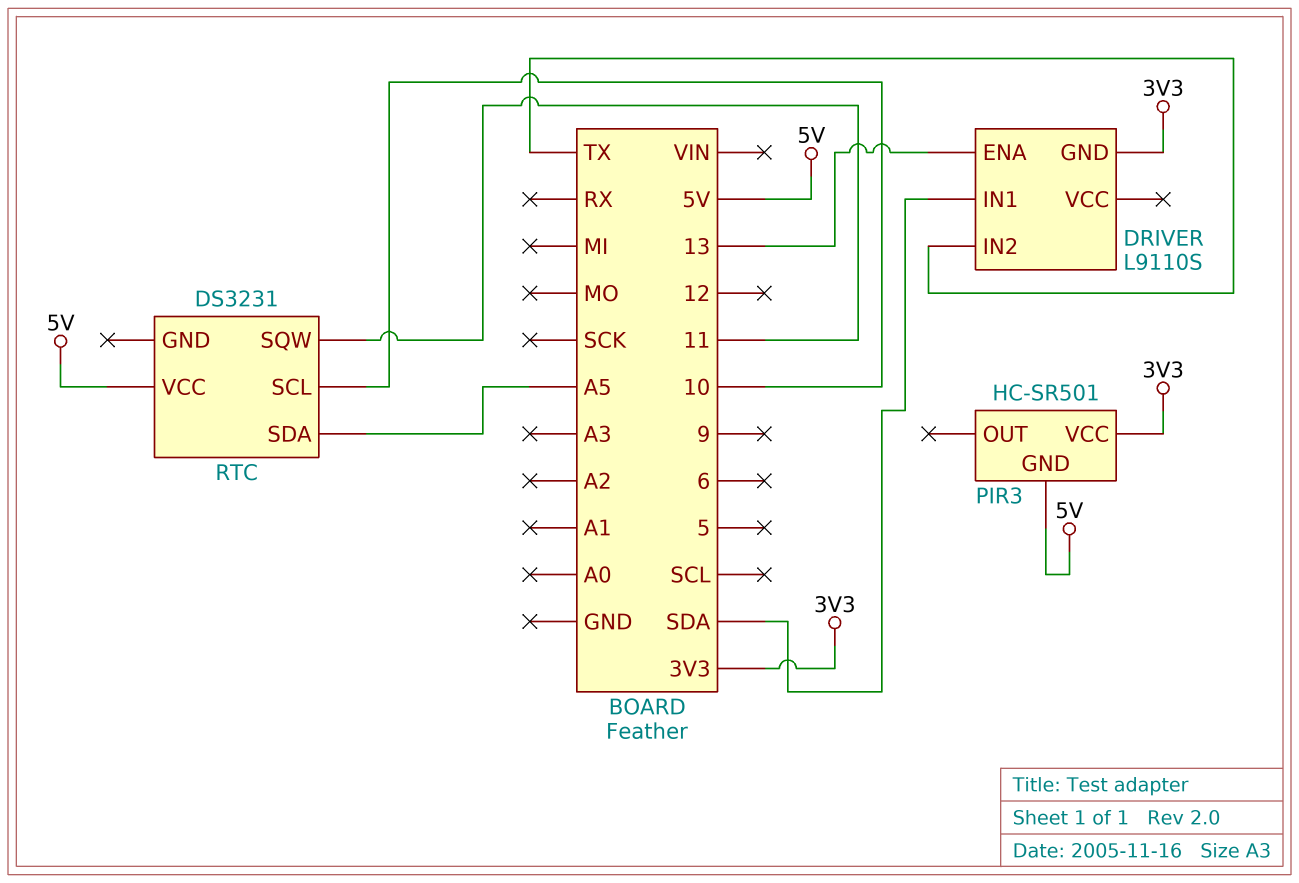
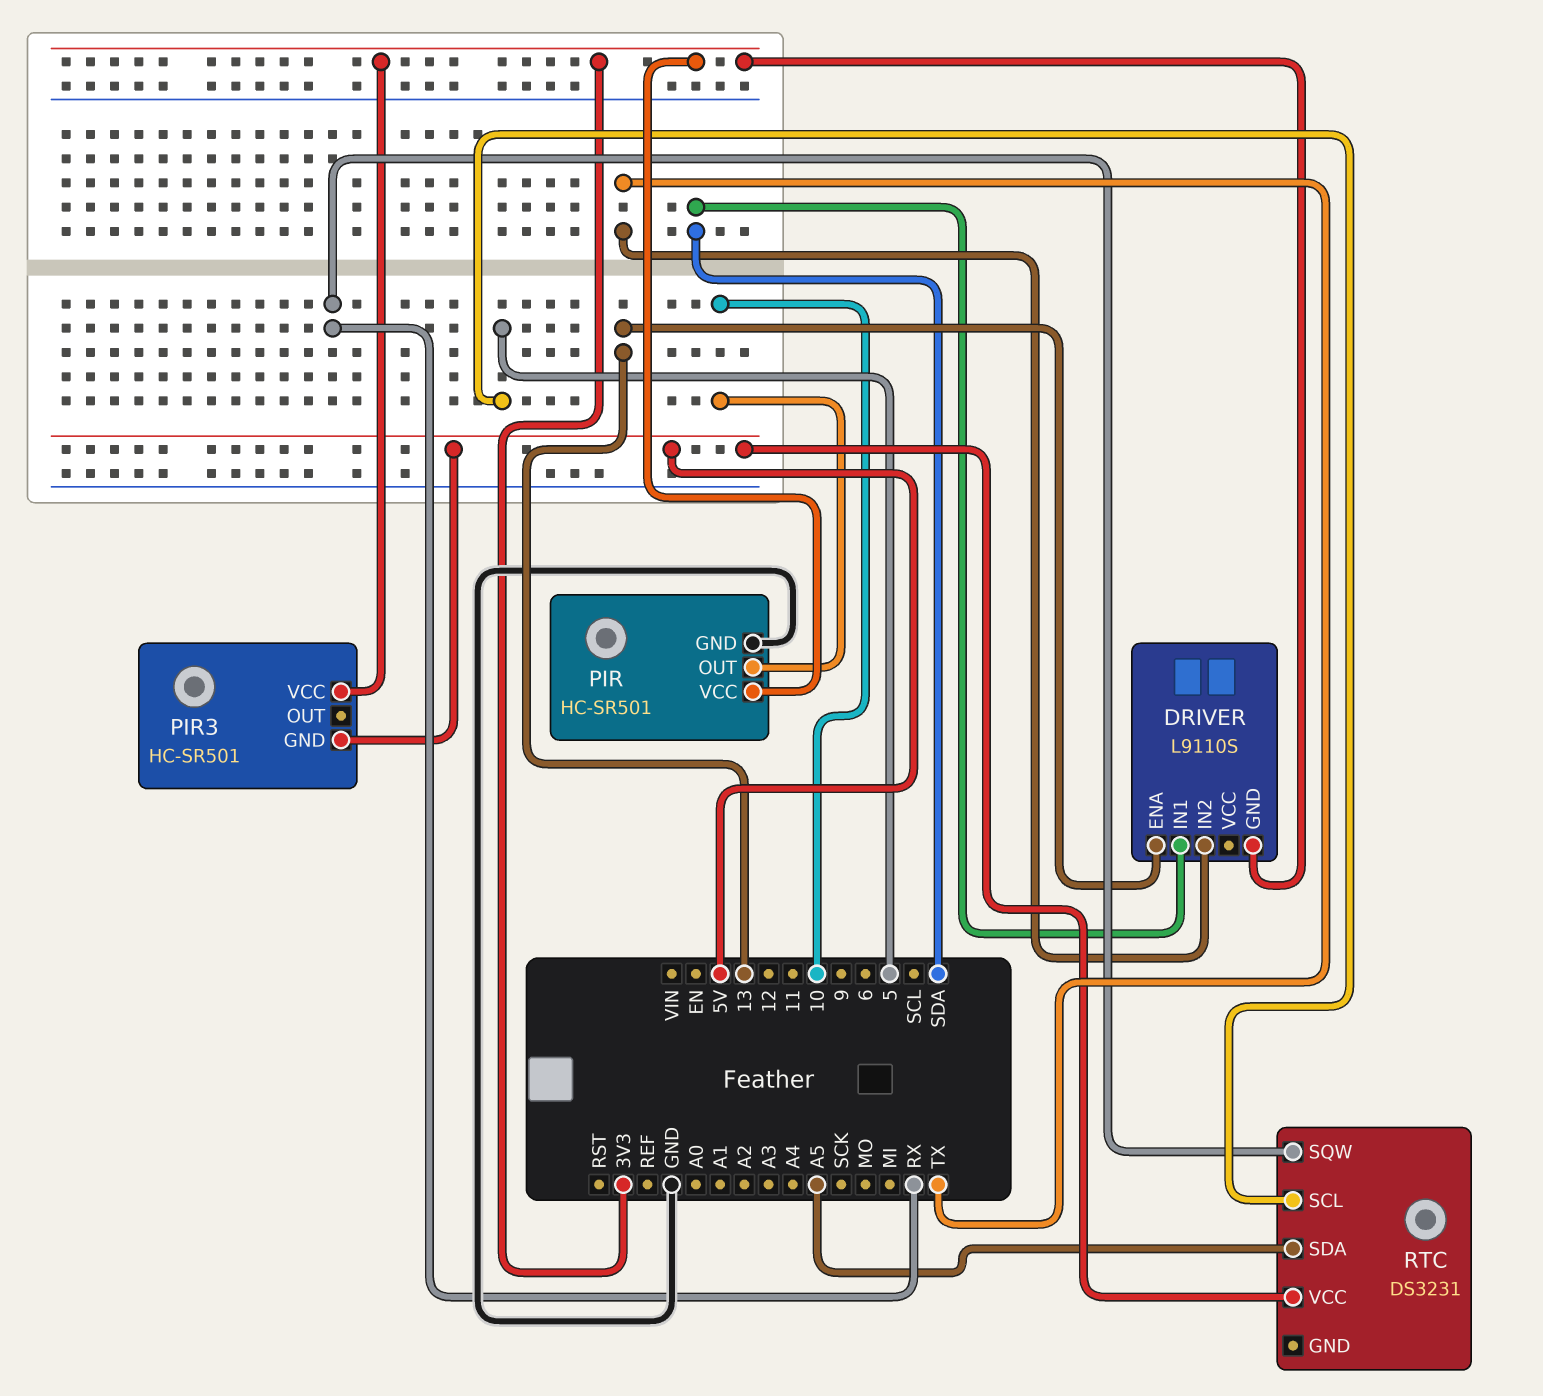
PIR: none -> HC-SR501
PIR pin GND: none -> GND
PIR pin OUT: none -> 10
PIR pin VCC: none -> 3V3
RTC pin SCL: 10 -> 5
RTC pin SQW: 11 -> RX

